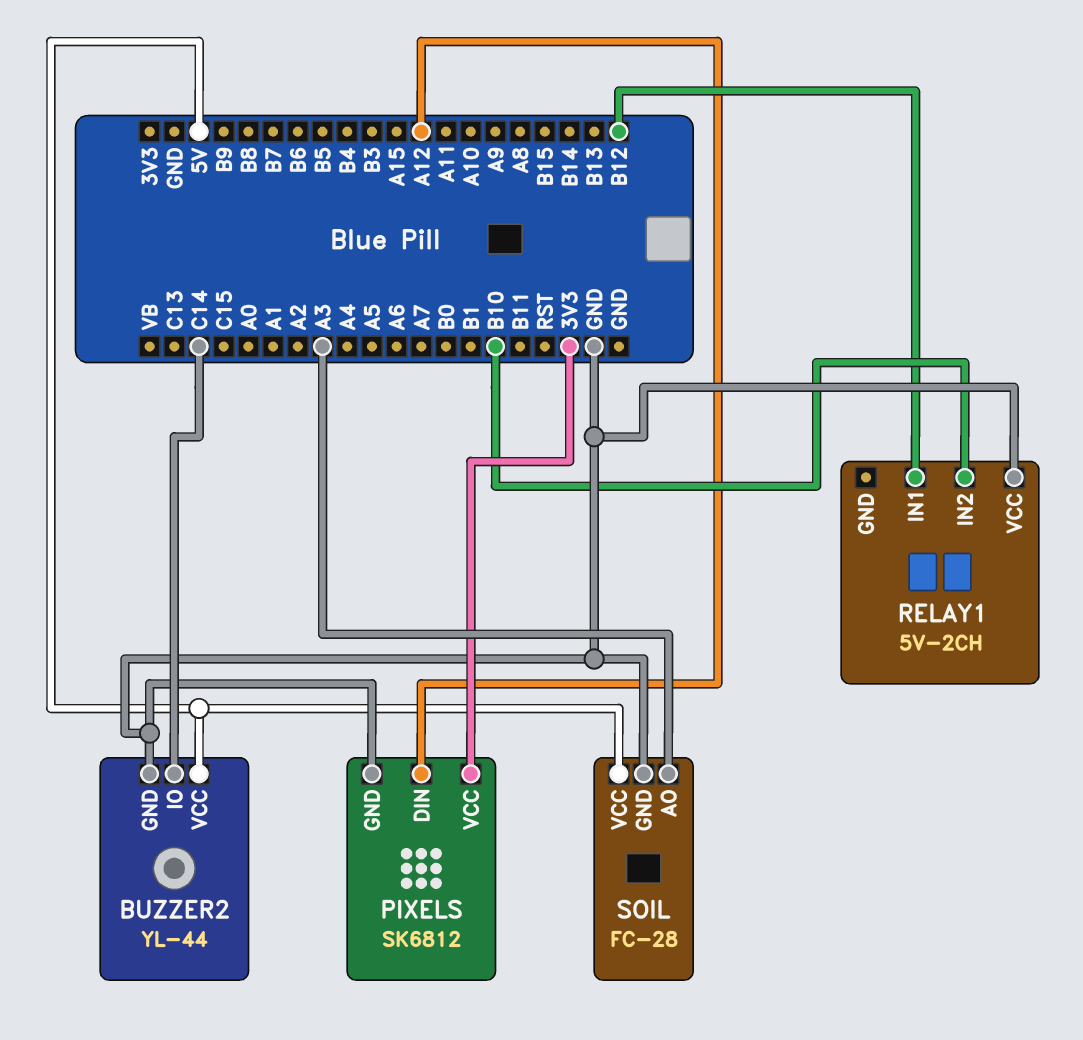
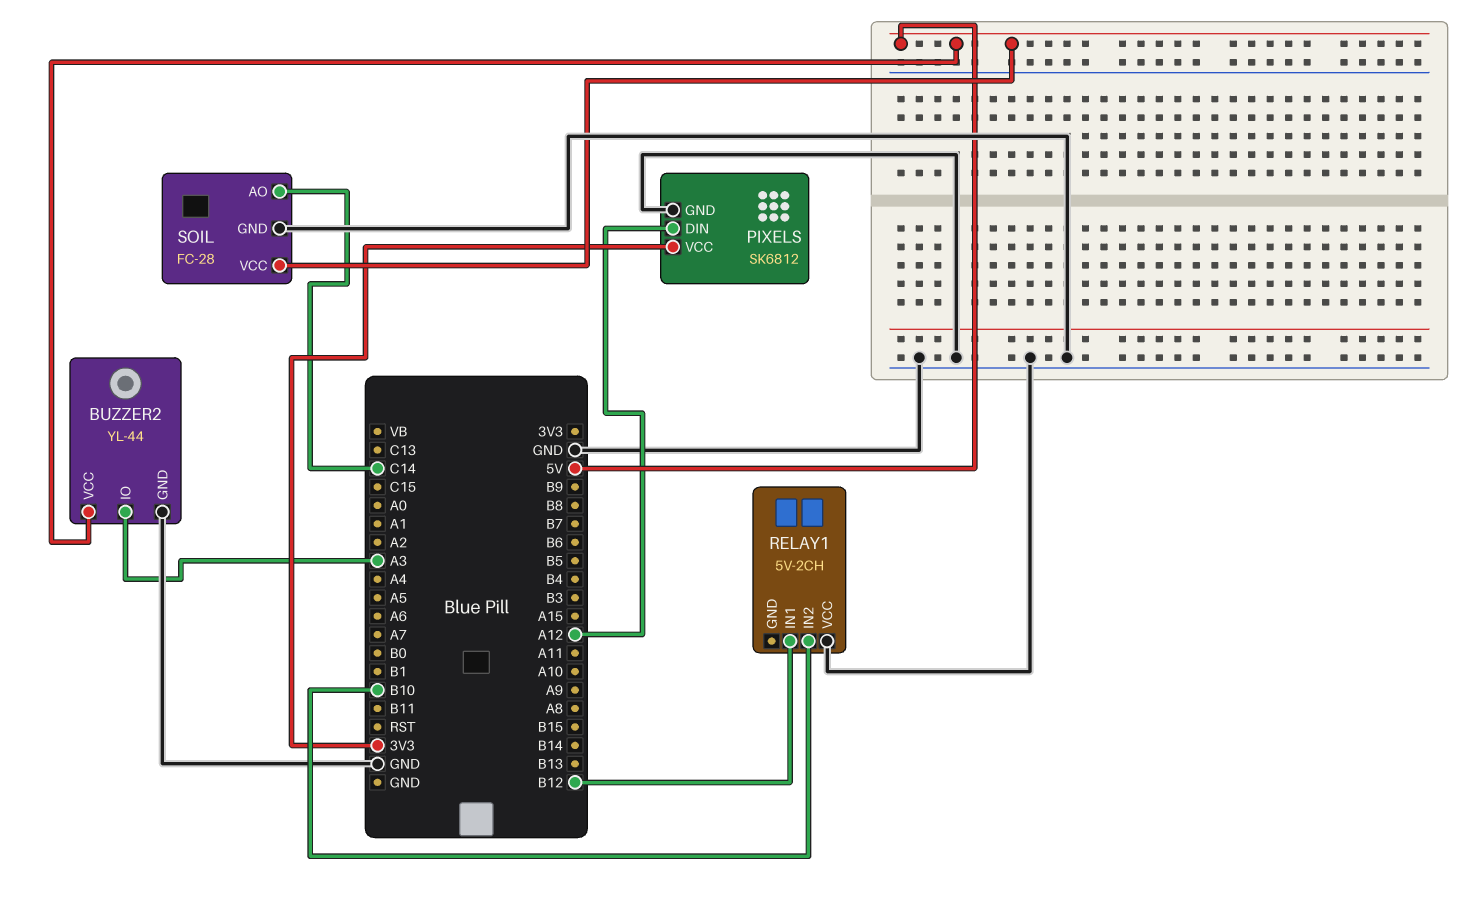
BUZZER2 pin IO: C14 -> A3
SOIL pin AO: A3 -> C14

